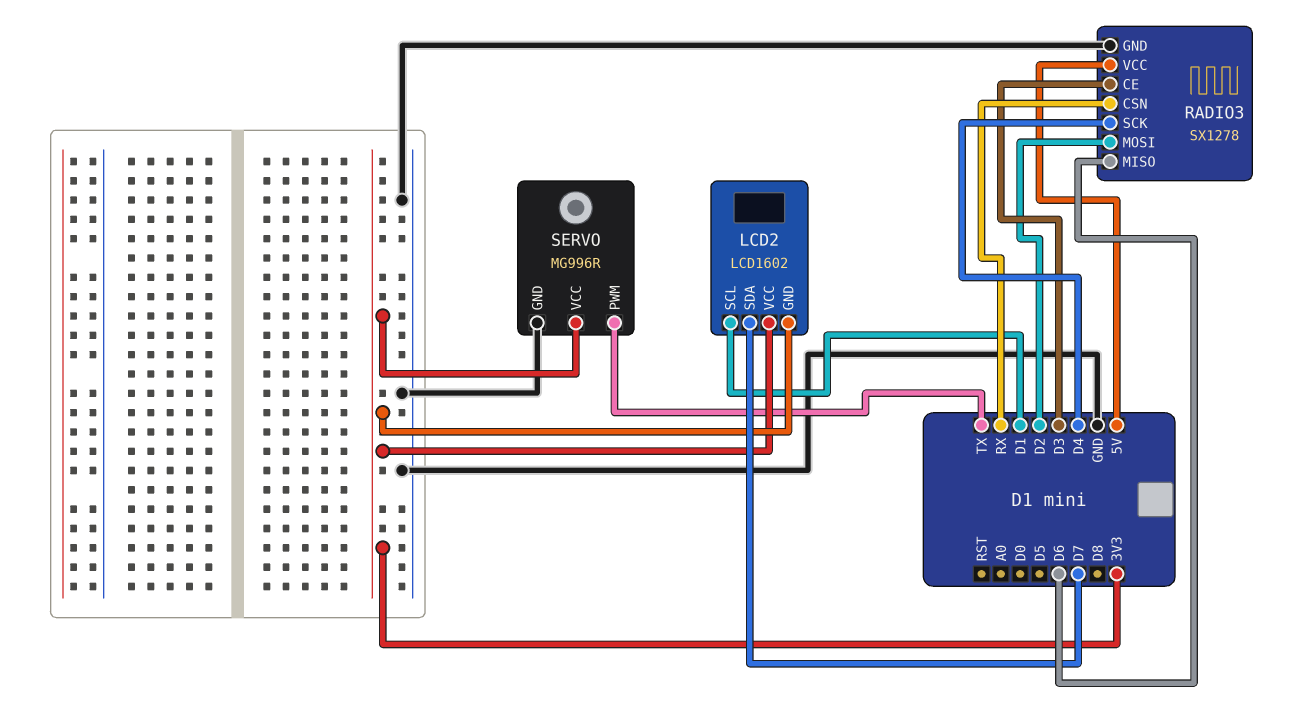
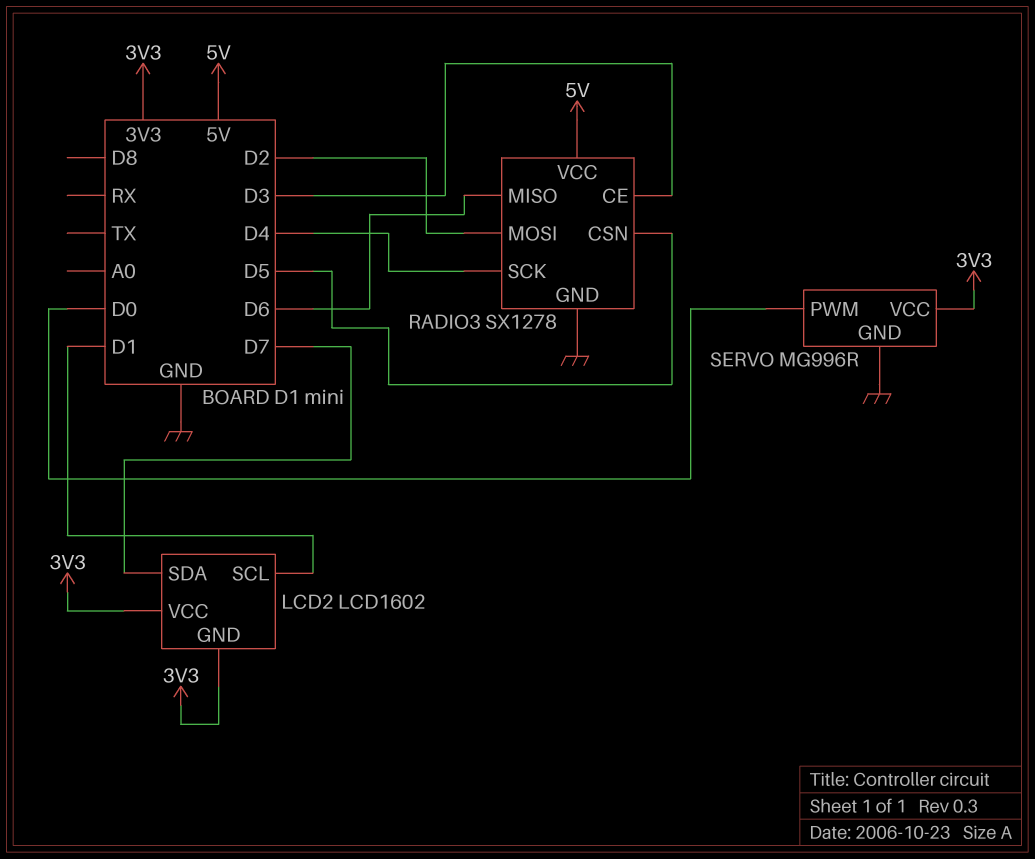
RADIO3 pin CSN: RX -> D5
SERVO pin PWM: TX -> D0

